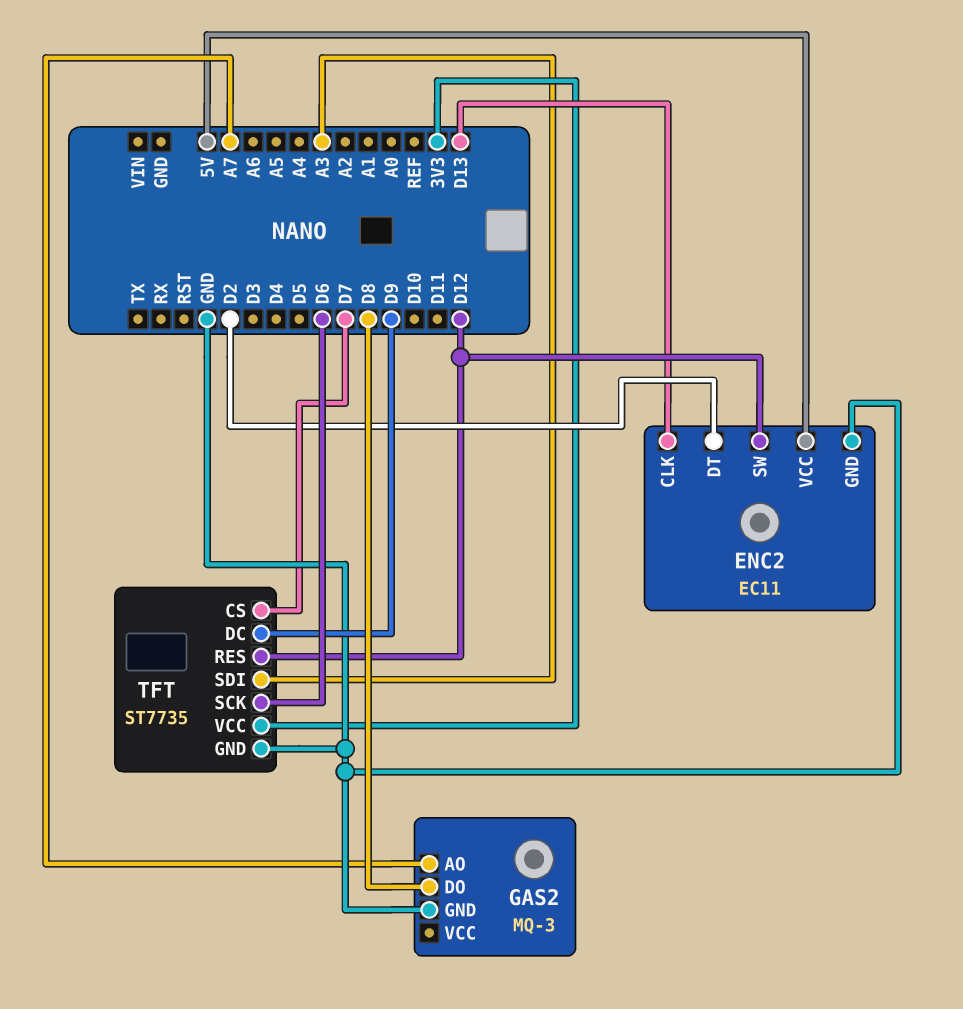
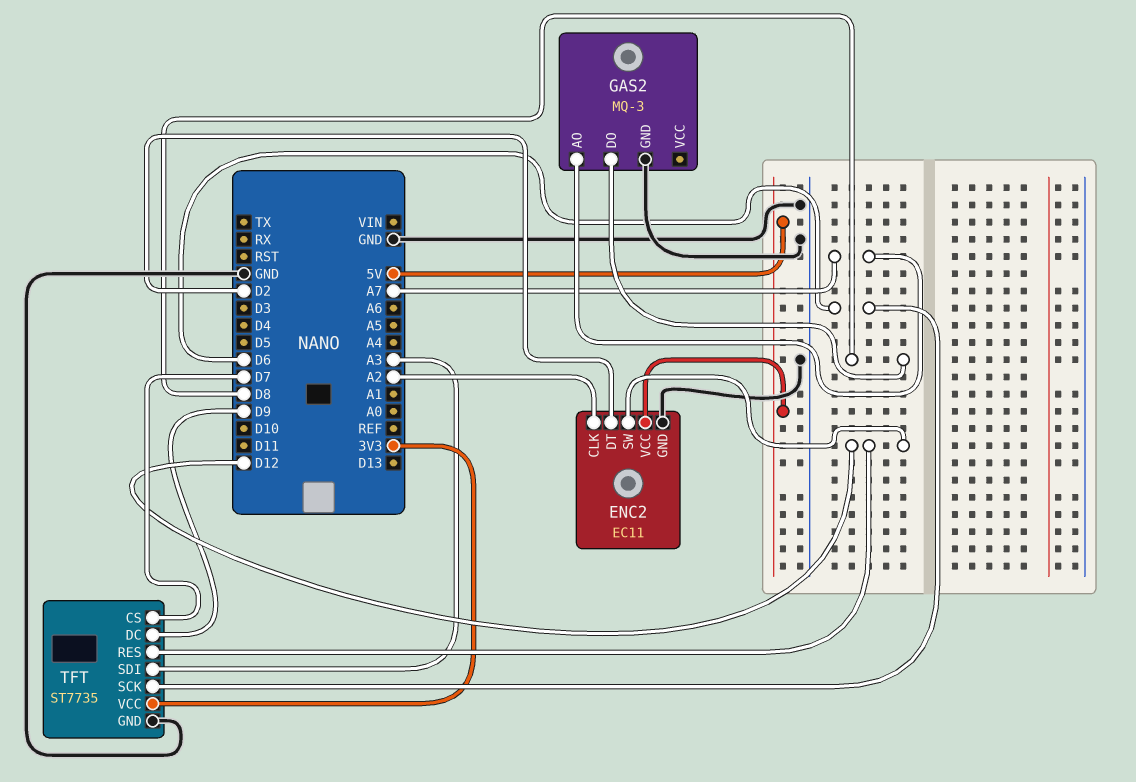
ENC2 pin CLK: D13 -> A2

